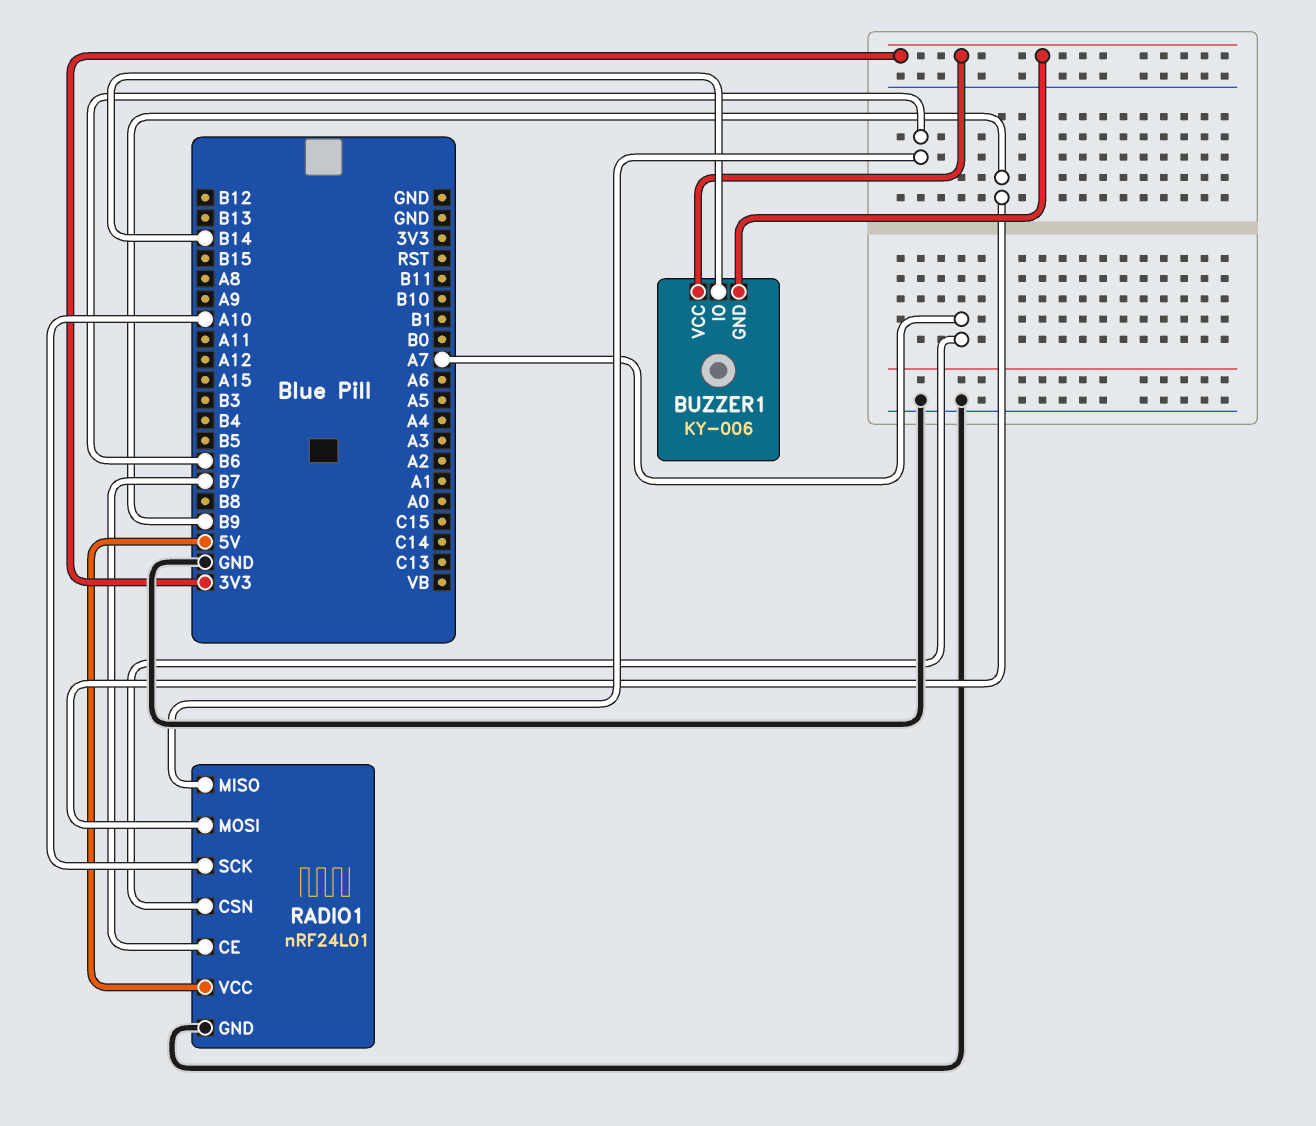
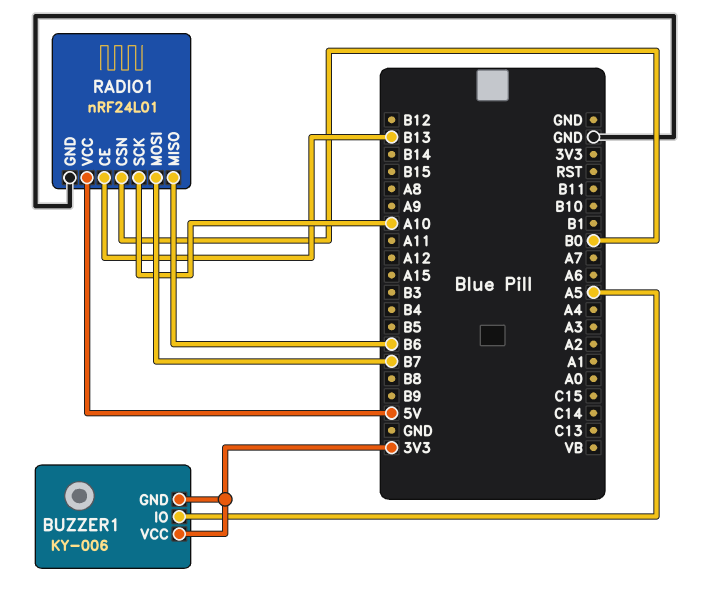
BUZZER1 pin IO: B14 -> A5
RADIO1 pin CE: B7 -> B13
RADIO1 pin CSN: A7 -> B0
RADIO1 pin MOSI: B9 -> B7

